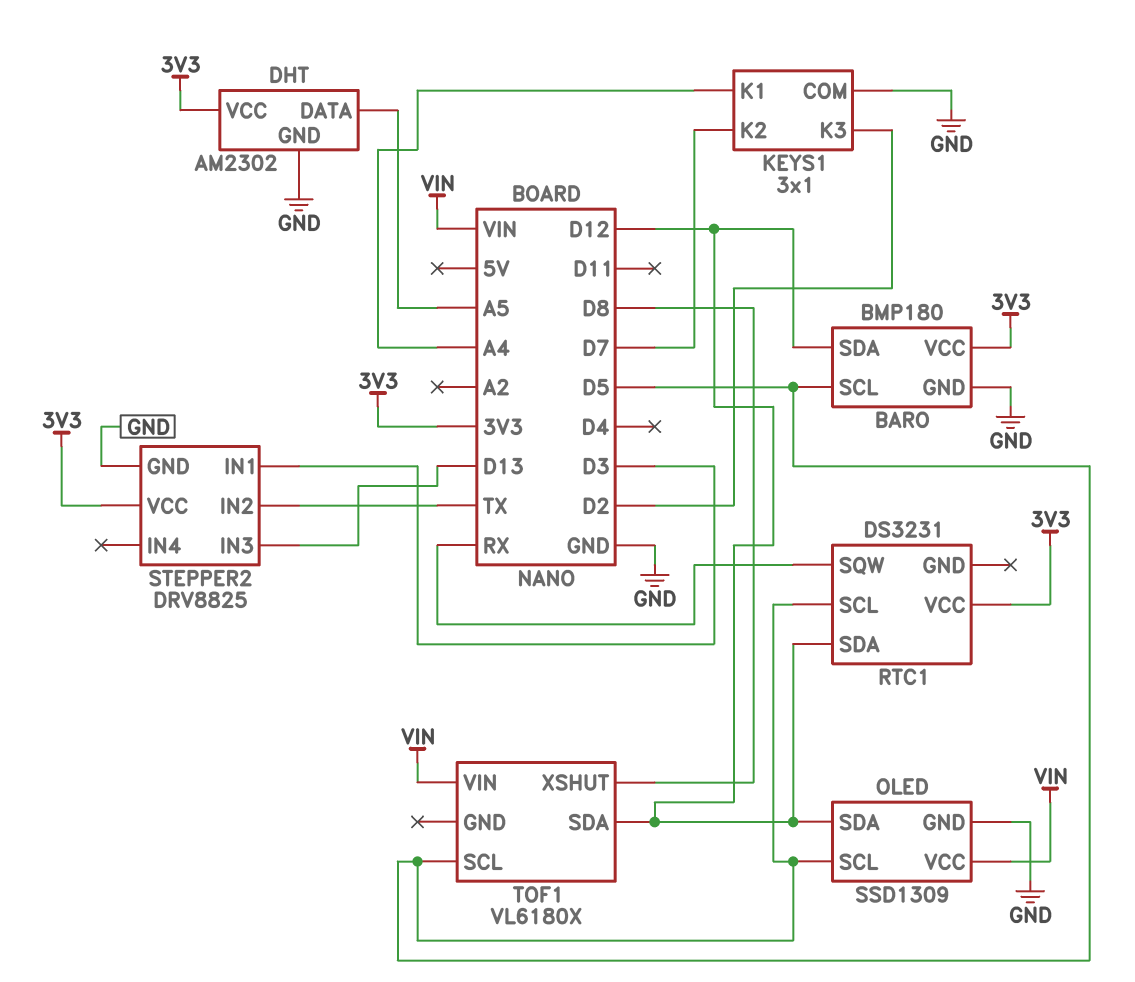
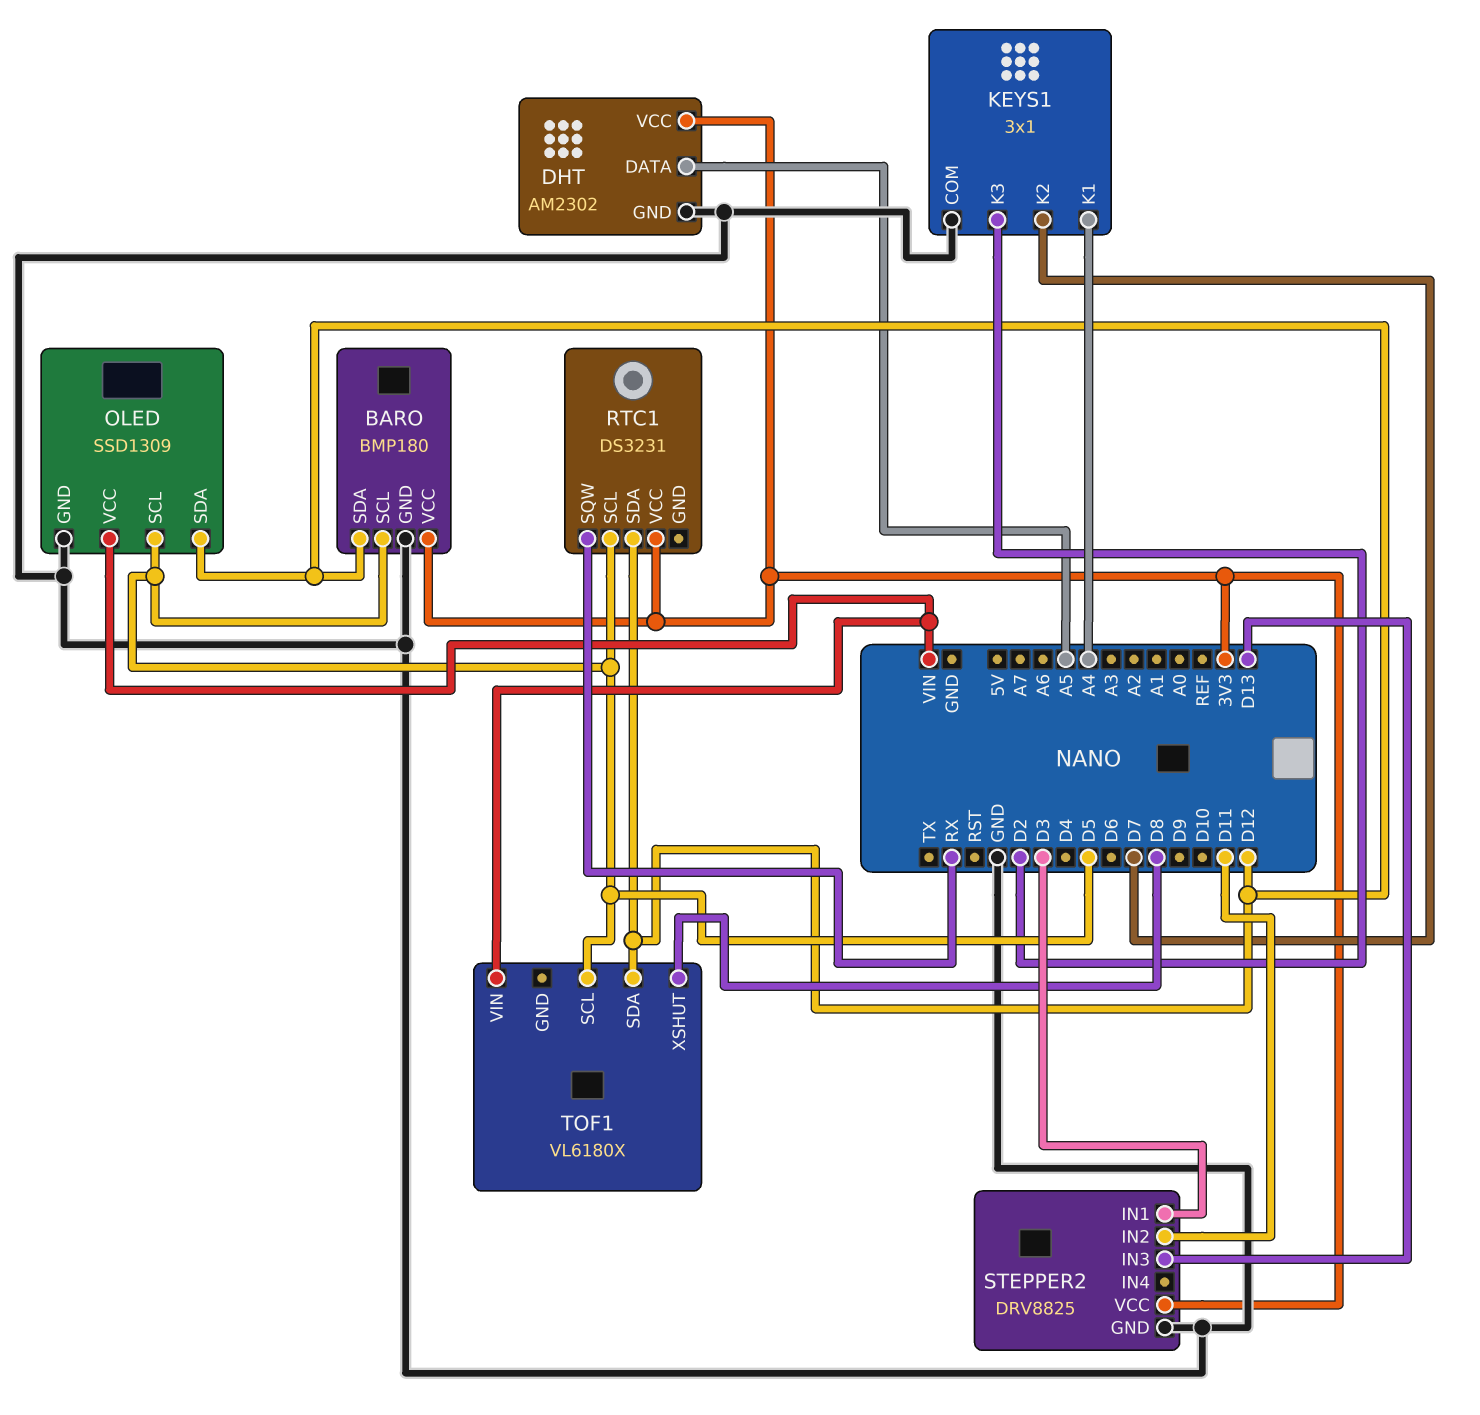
STEPPER2 pin IN2: TX -> D11

